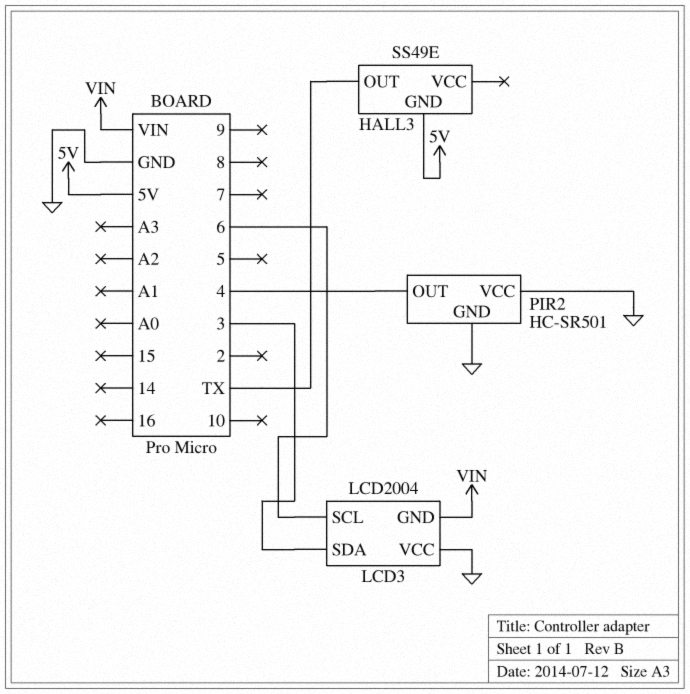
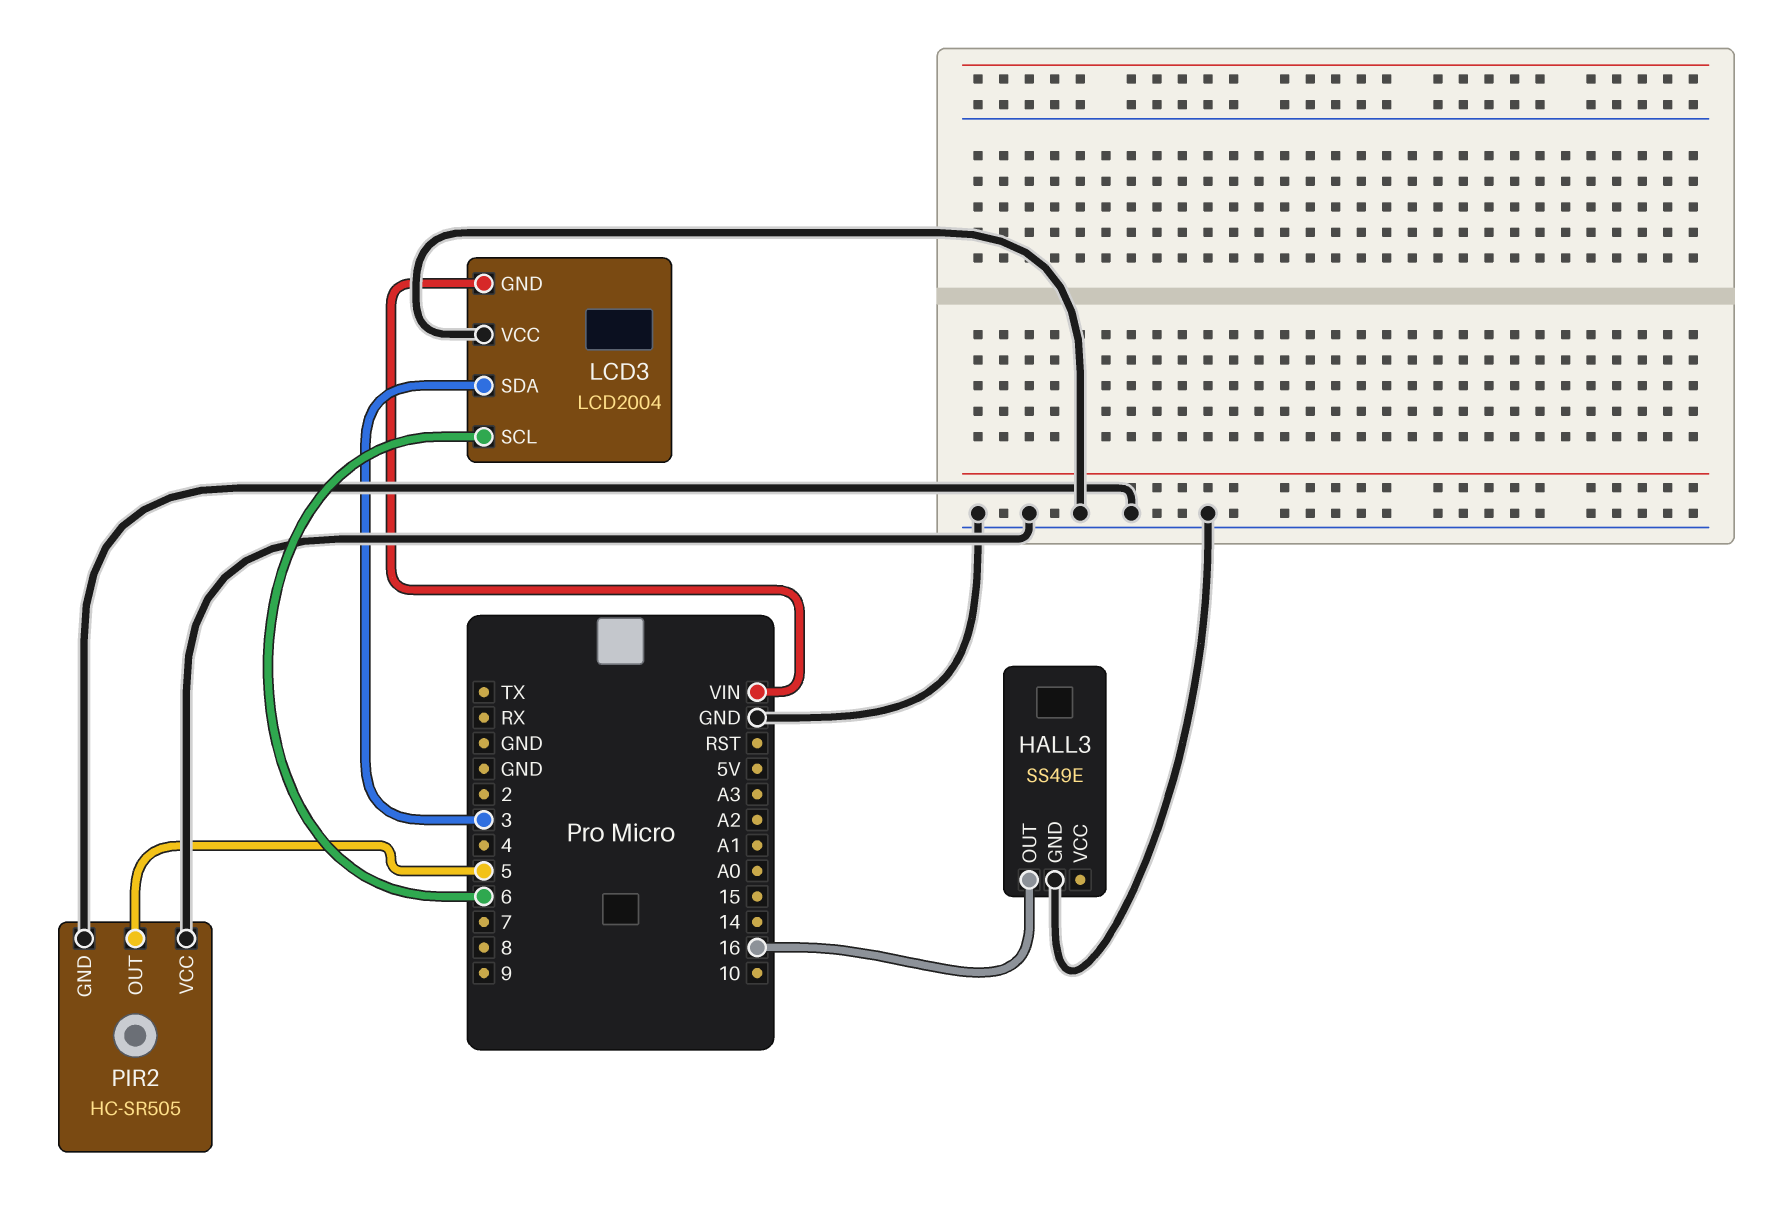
HALL3 pin GND: 5V -> GND
HALL3 pin OUT: TX -> 16
PIR2: HC-SR501 -> HC-SR505
PIR2 pin OUT: 4 -> 5

